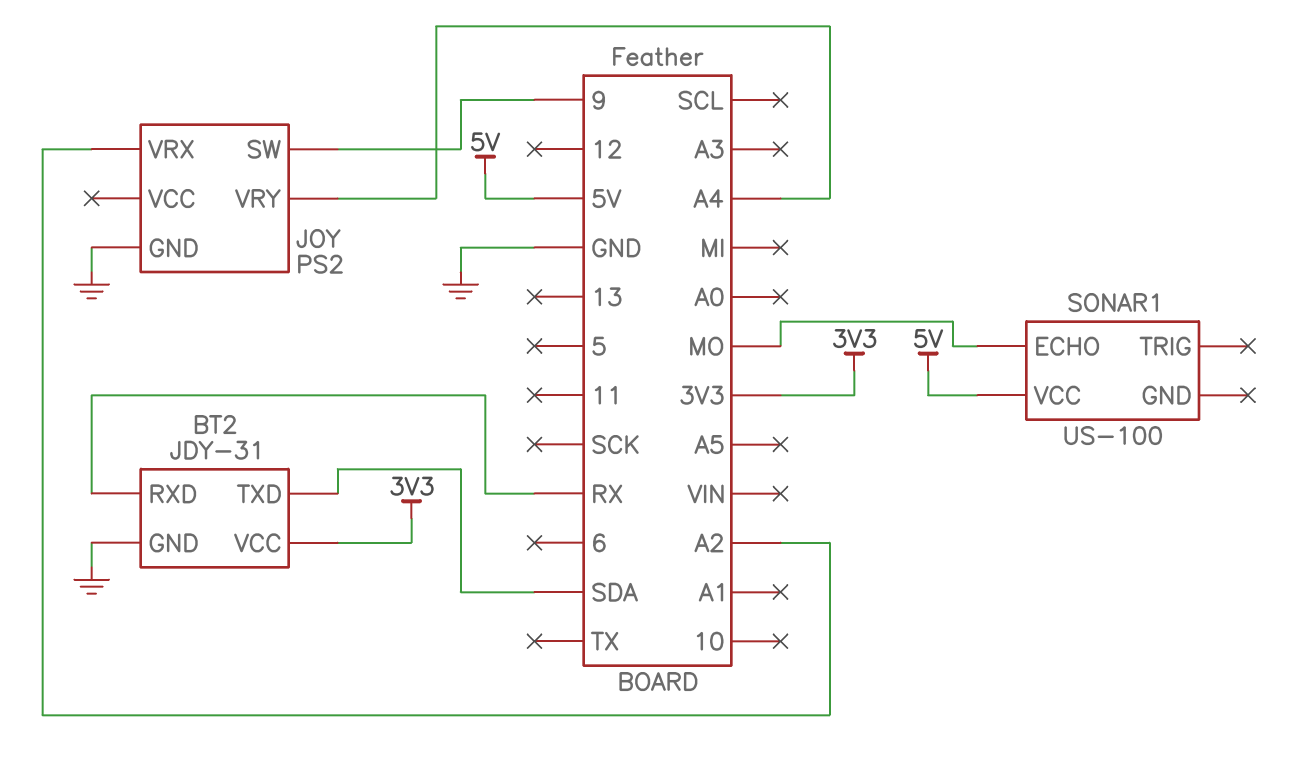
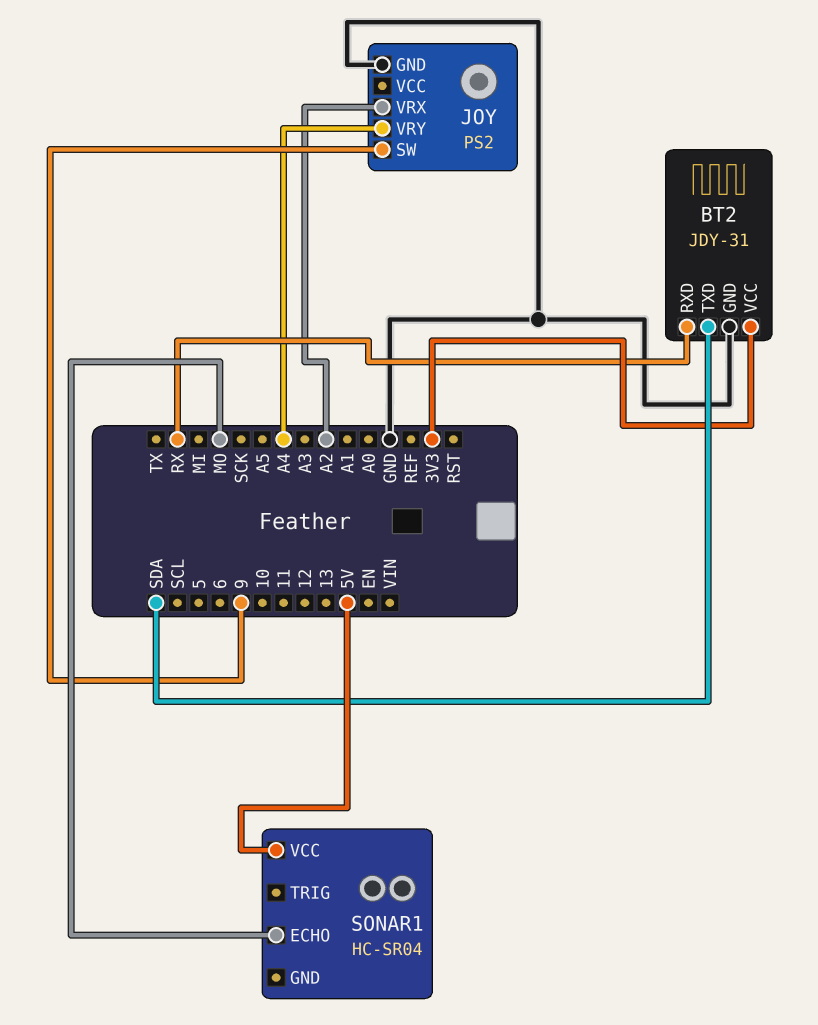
SONAR1: US-100 -> HC-SR04

